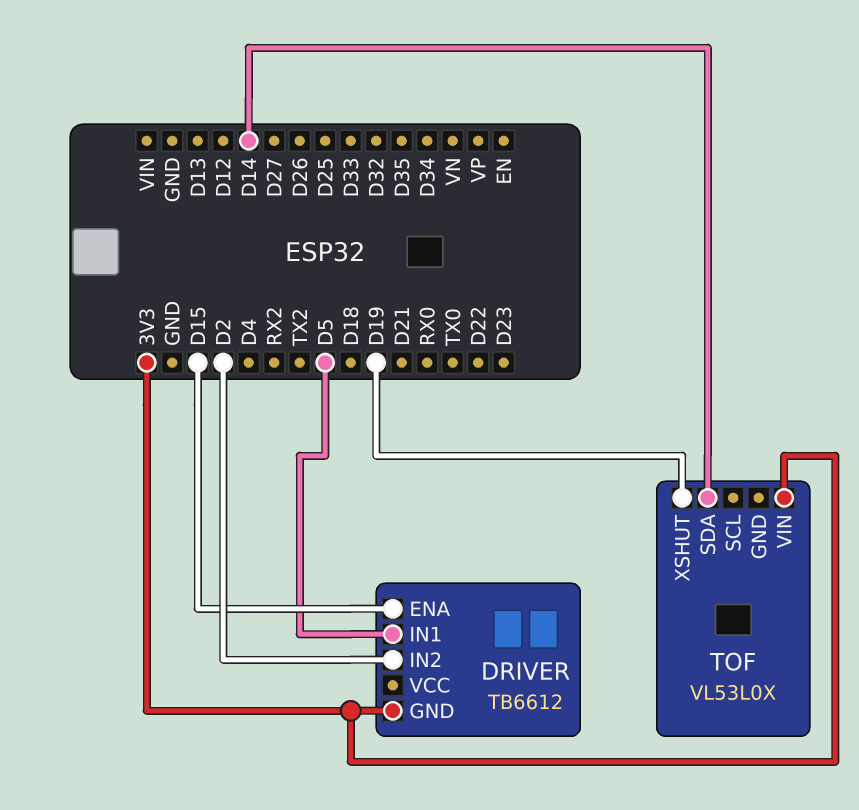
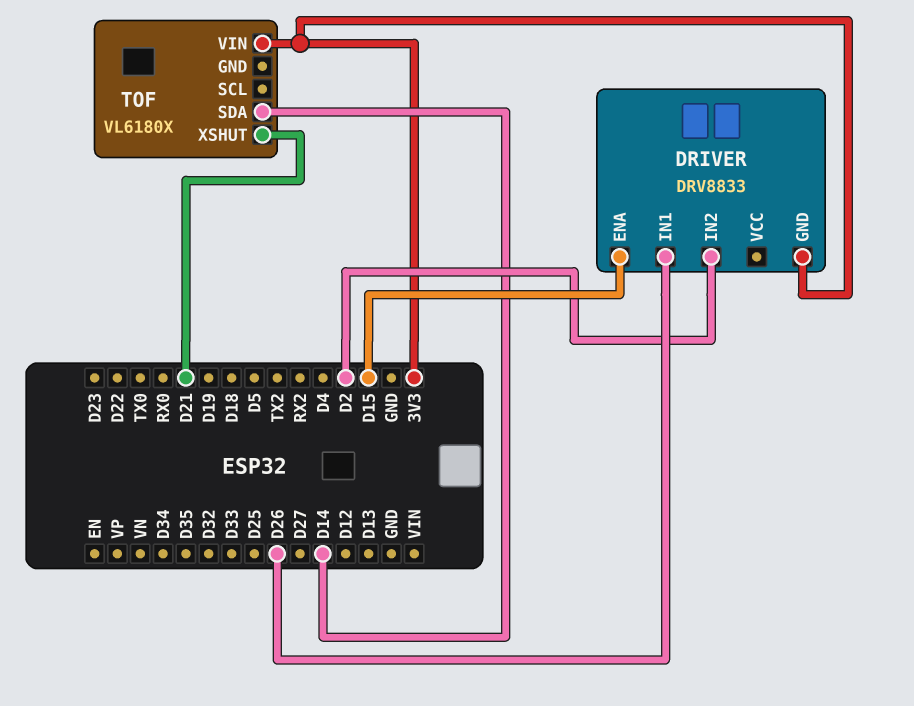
DRIVER: TB6612 -> DRV8833
DRIVER pin IN1: D5 -> D26
TOF: VL53L0X -> VL6180X
TOF pin XSHUT: D19 -> D21

